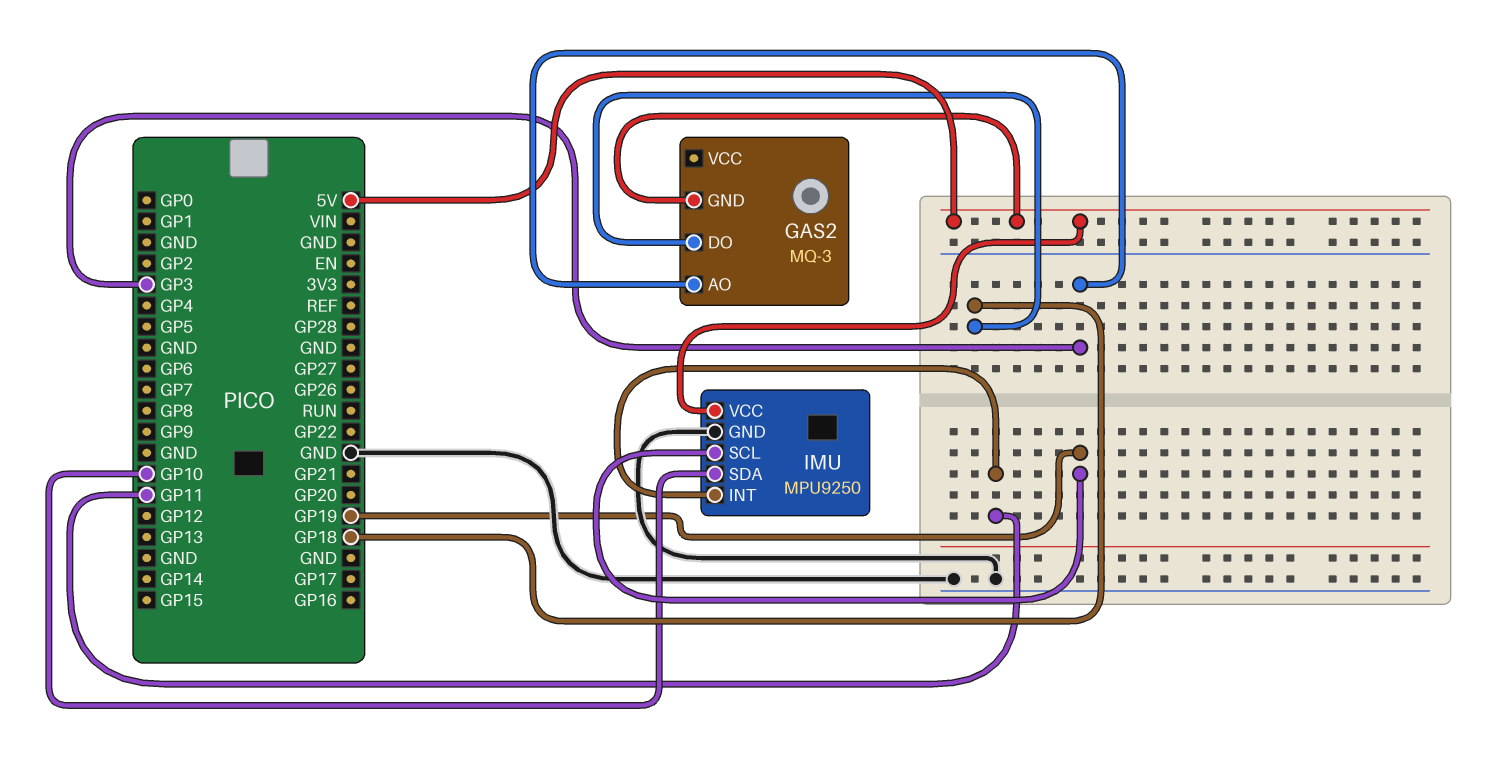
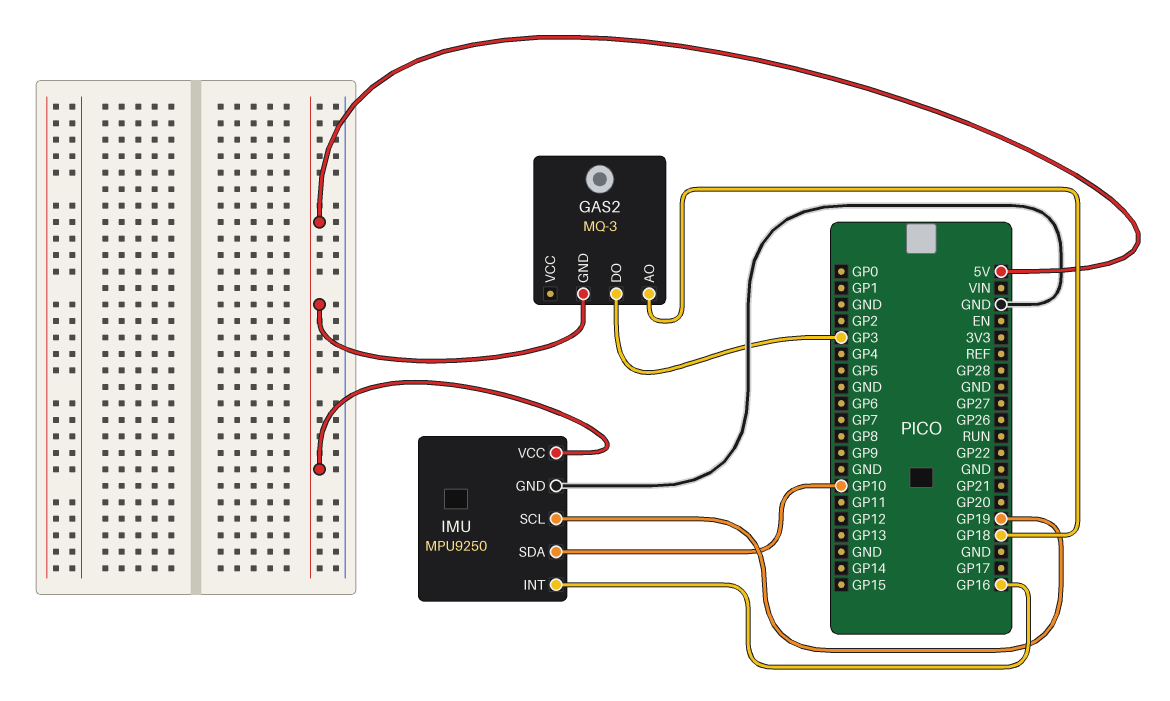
GAS2 pin AO: GP3 -> GP18
GAS2 pin DO: GP18 -> GP3
IMU pin INT: GP11 -> GP16

